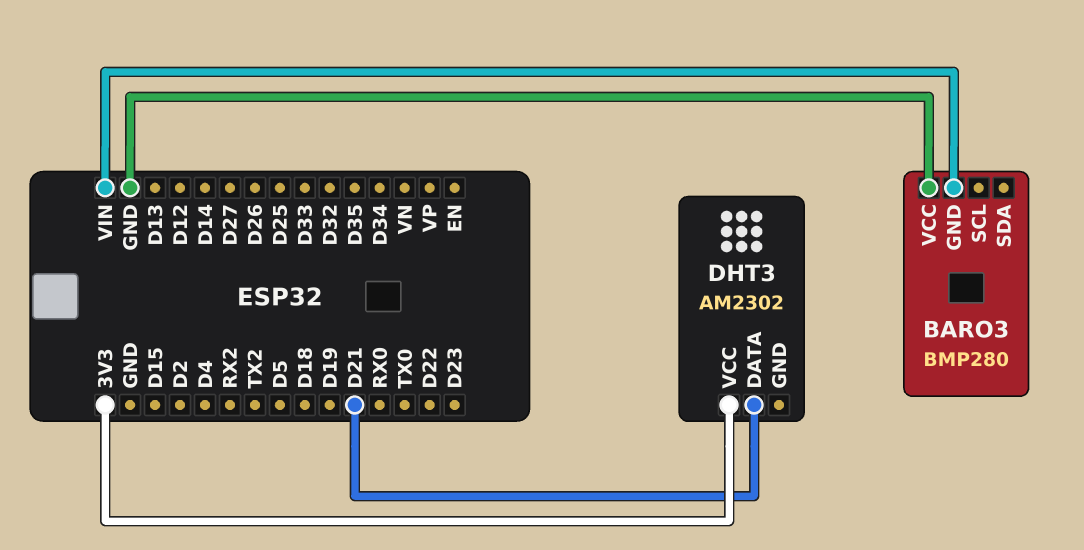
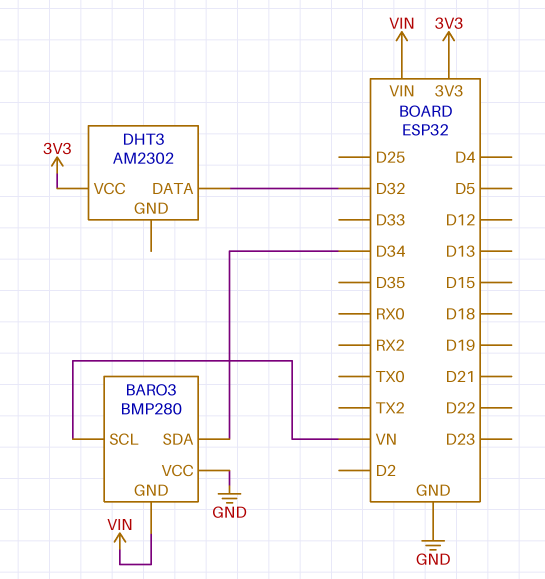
BARO3 pin SCL: none -> VN
BARO3 pin SDA: none -> D34
DHT3 pin DATA: D21 -> D32

